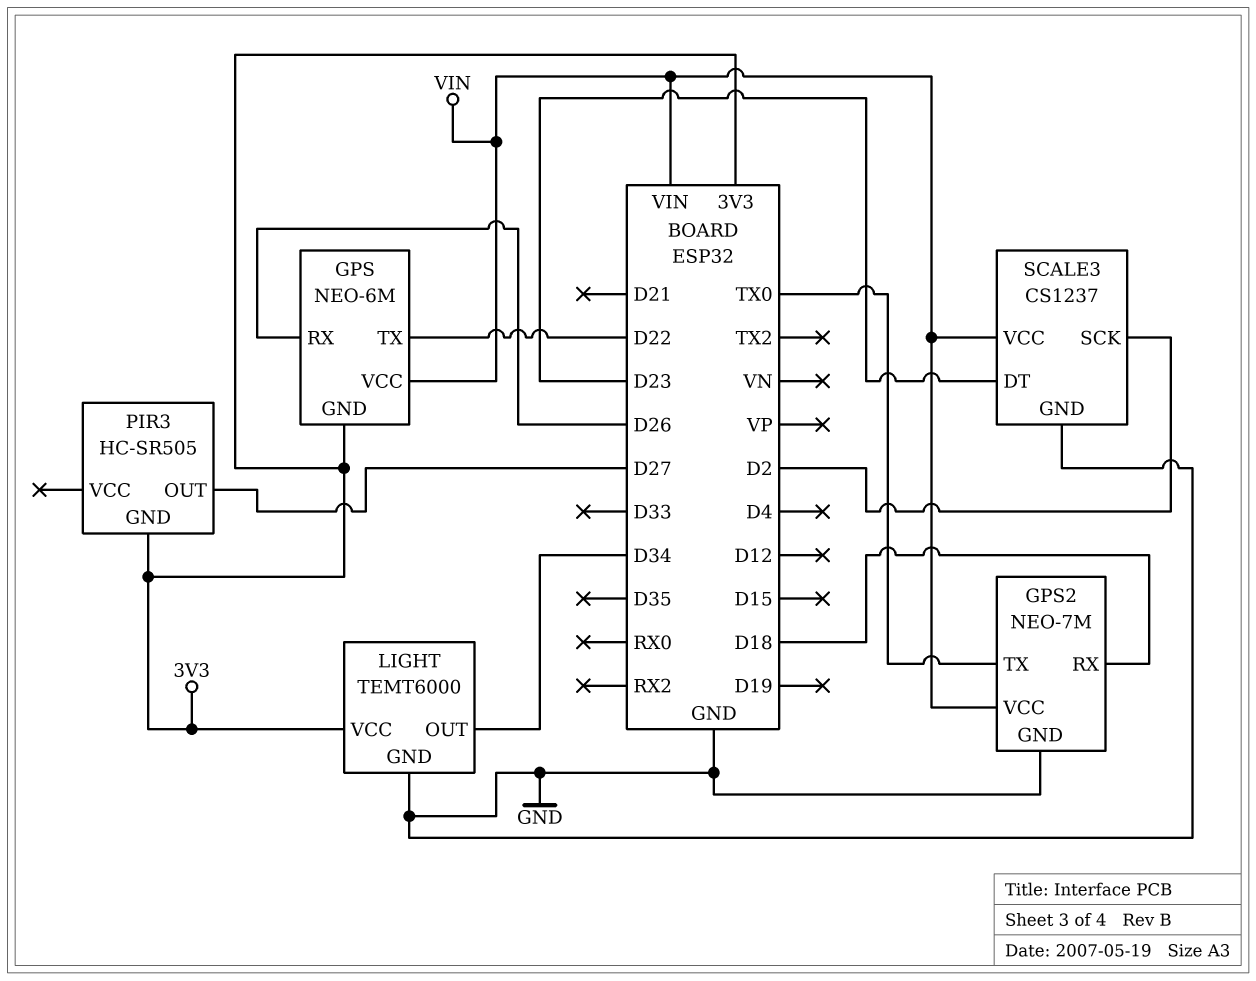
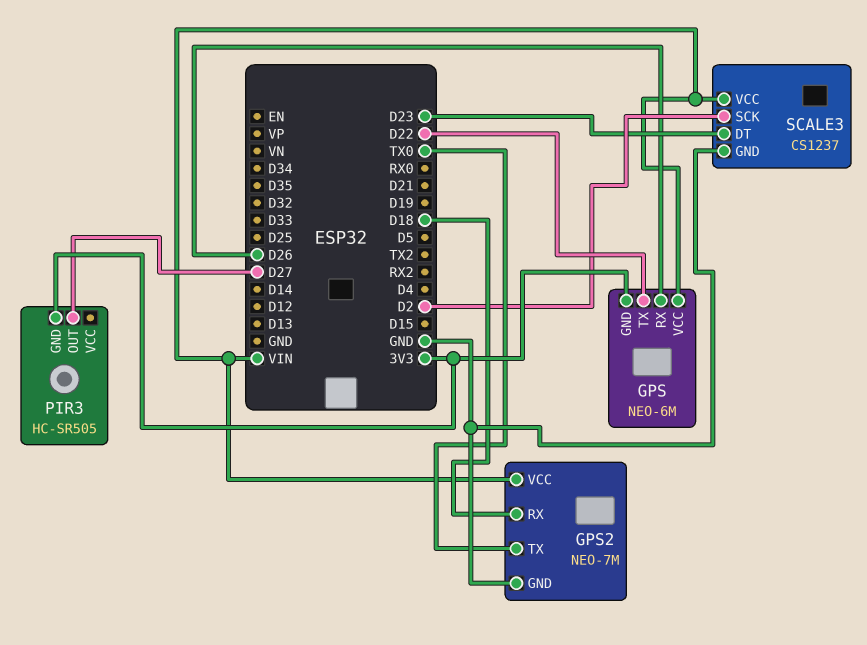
LIGHT: TEMT6000 -> none
LIGHT pin GND: GND -> none
LIGHT pin OUT: D34 -> none
LIGHT pin VCC: 3V3 -> none

